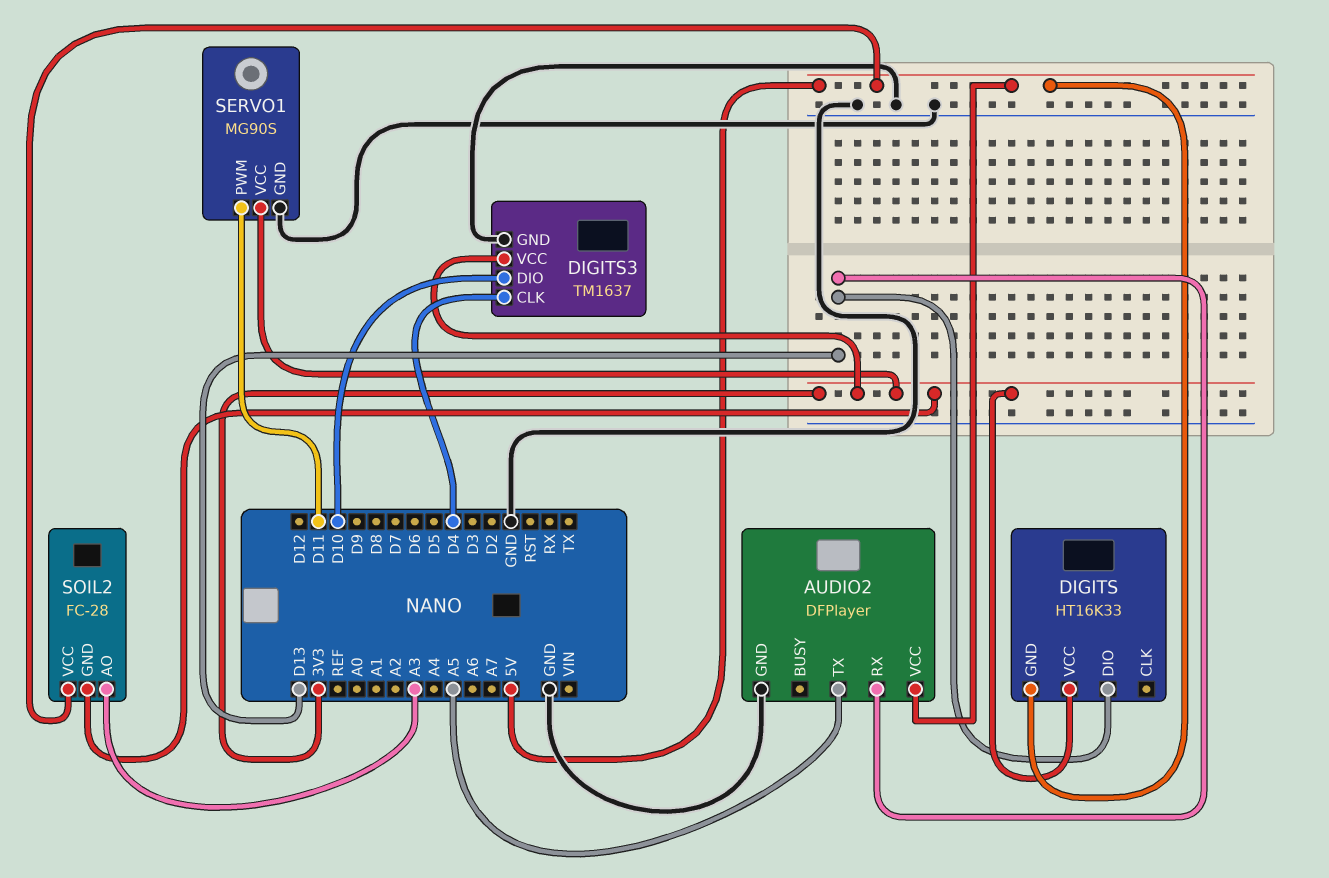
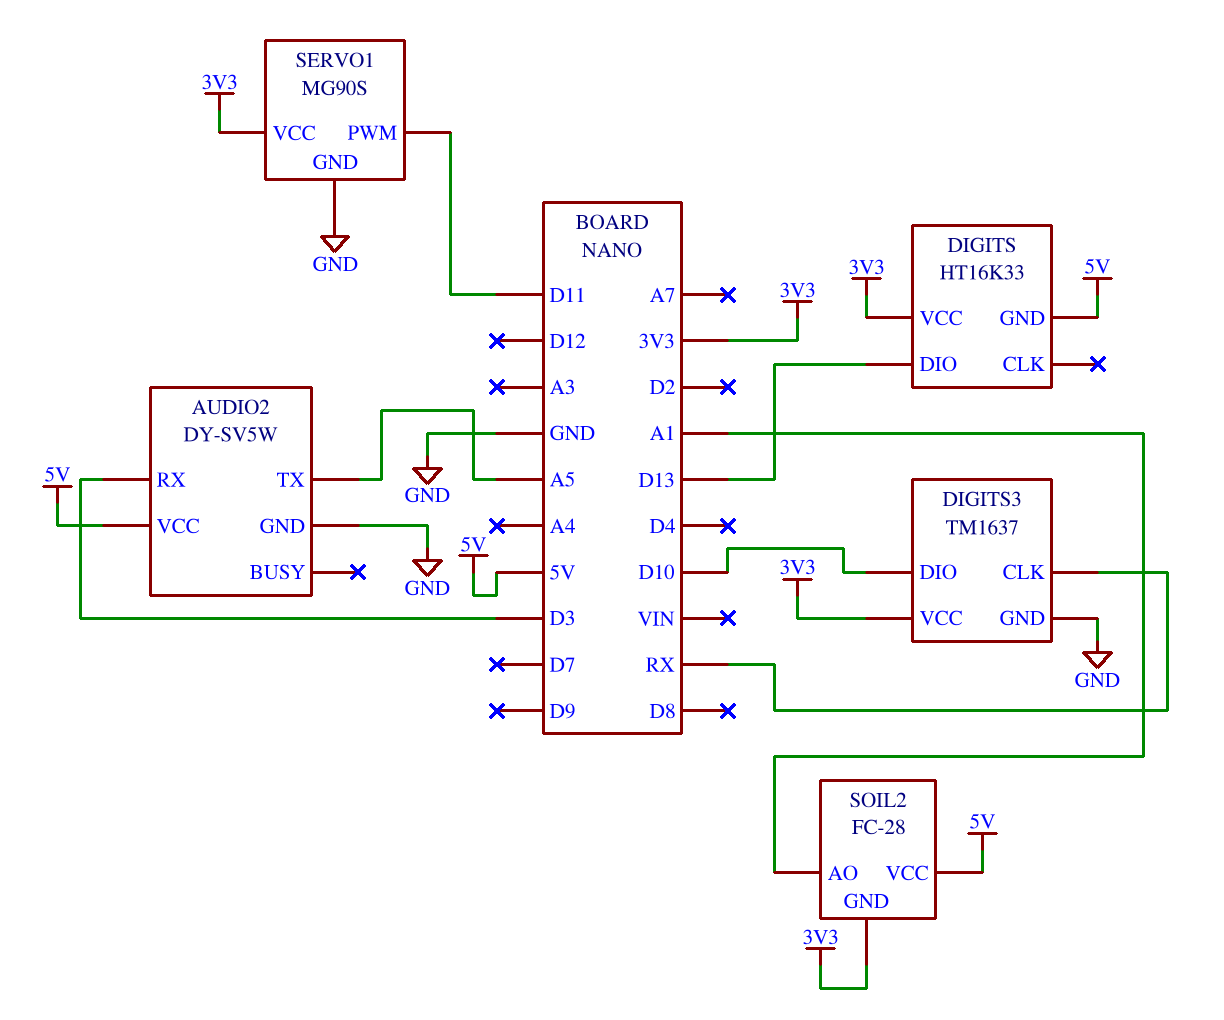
AUDIO2: DFPlayer -> DY-SV5W
AUDIO2 pin RX: D13 -> D3
DIGITS3 pin CLK: D4 -> RX
SOIL2 pin AO: A3 -> A1

